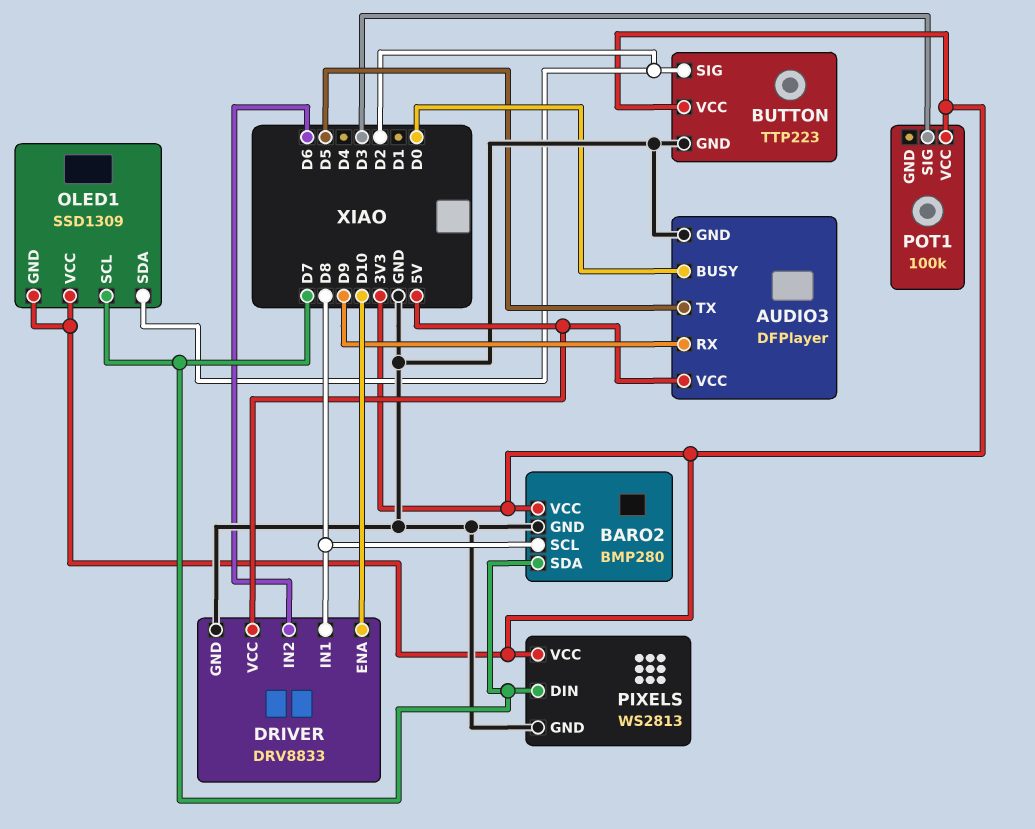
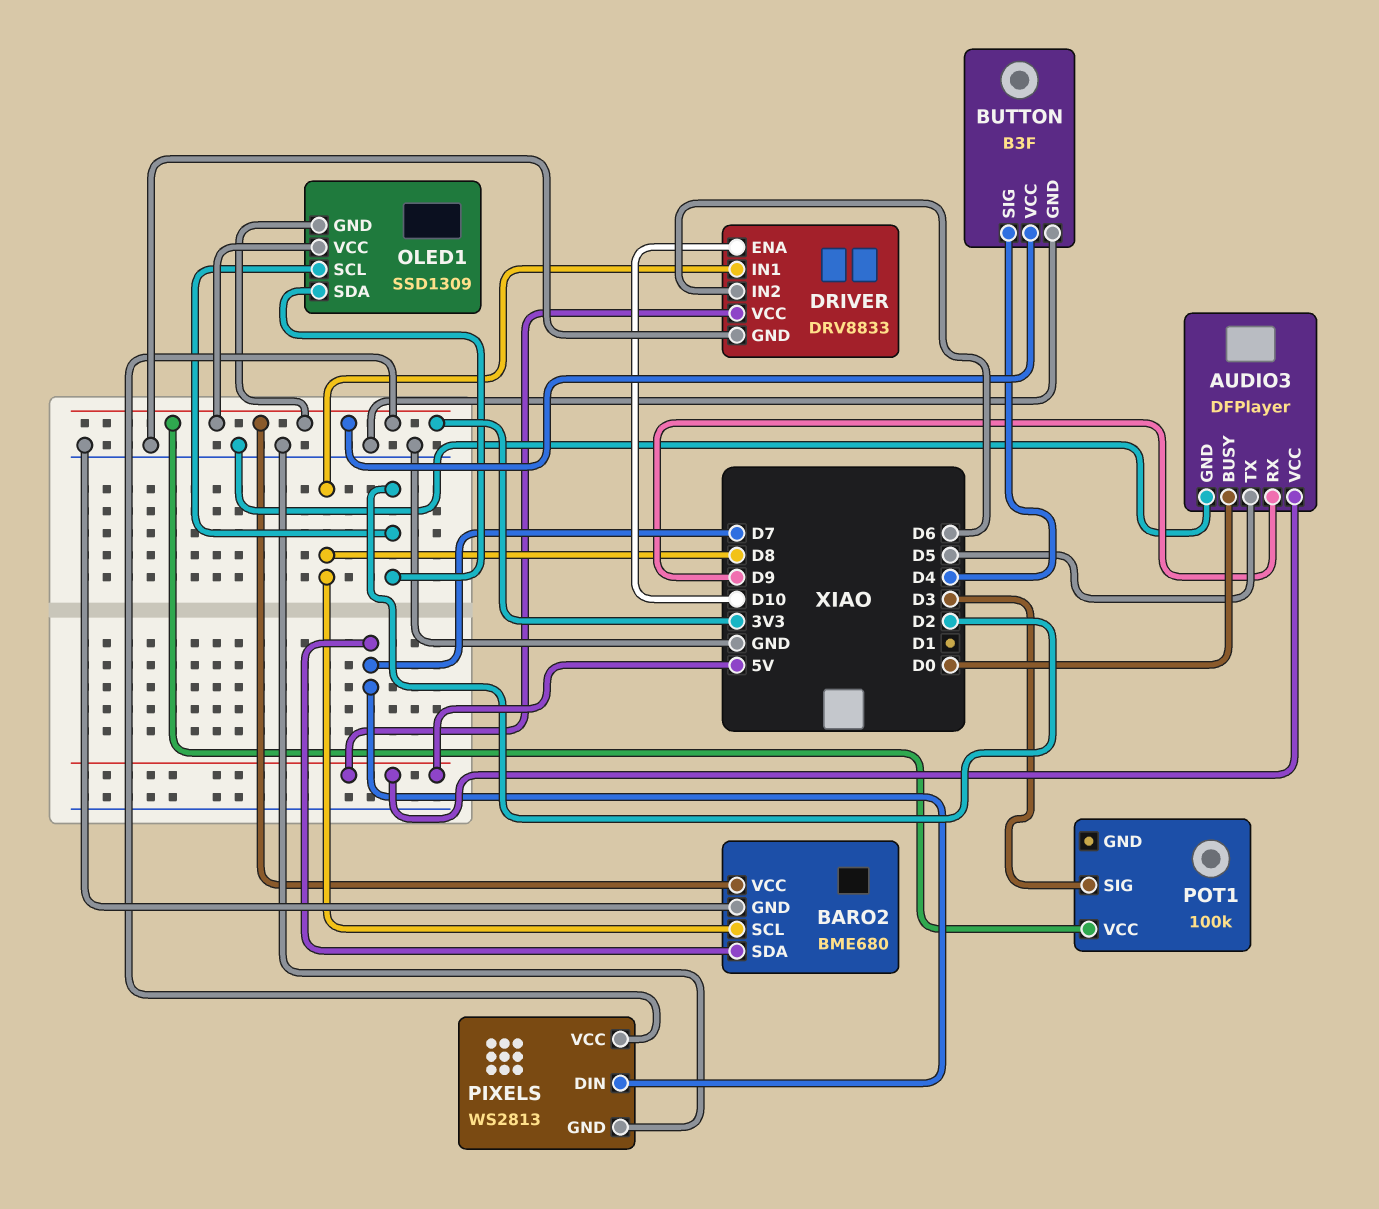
BARO2: BMP280 -> BME680
BUTTON: TTP223 -> B3F
BUTTON pin SIG: D2 -> D4
OLED1 pin SCL: D7 -> D2

